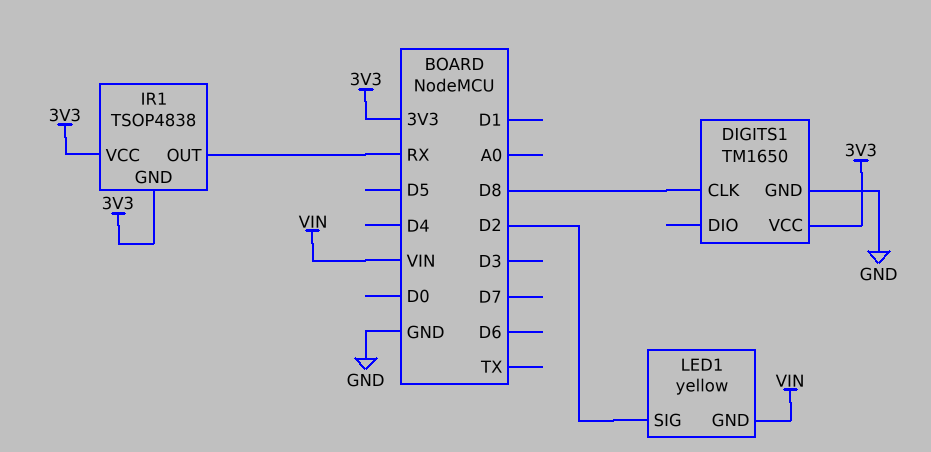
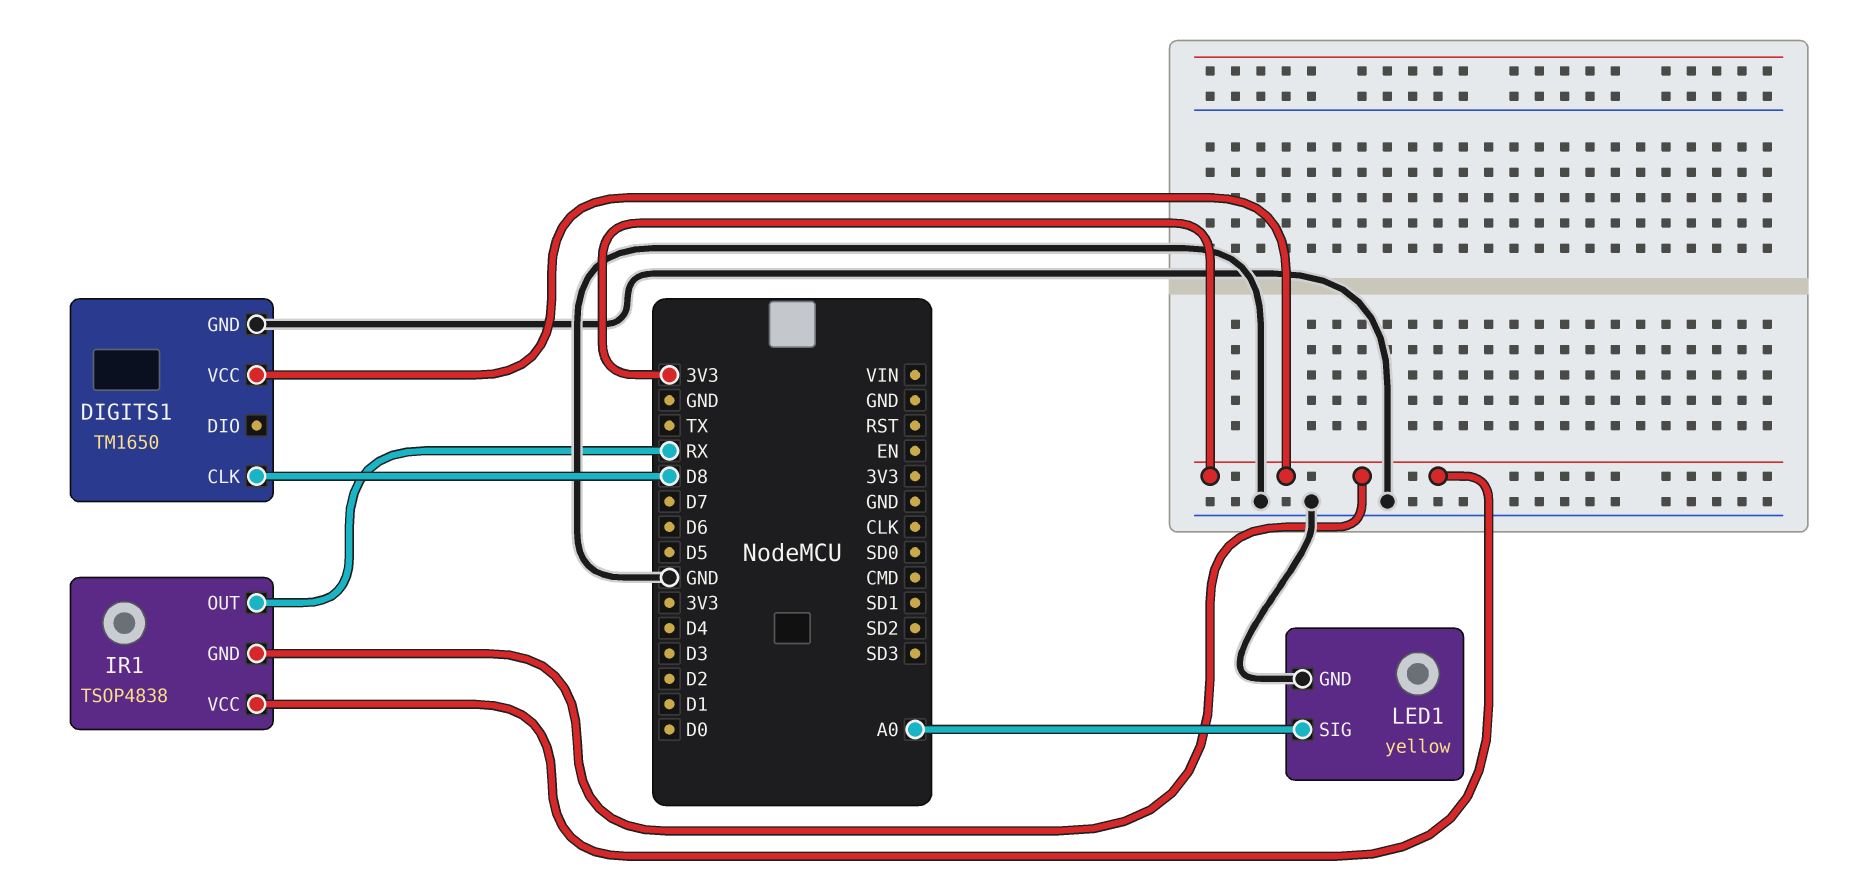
LED1 pin GND: VIN -> GND
LED1 pin SIG: D2 -> A0

